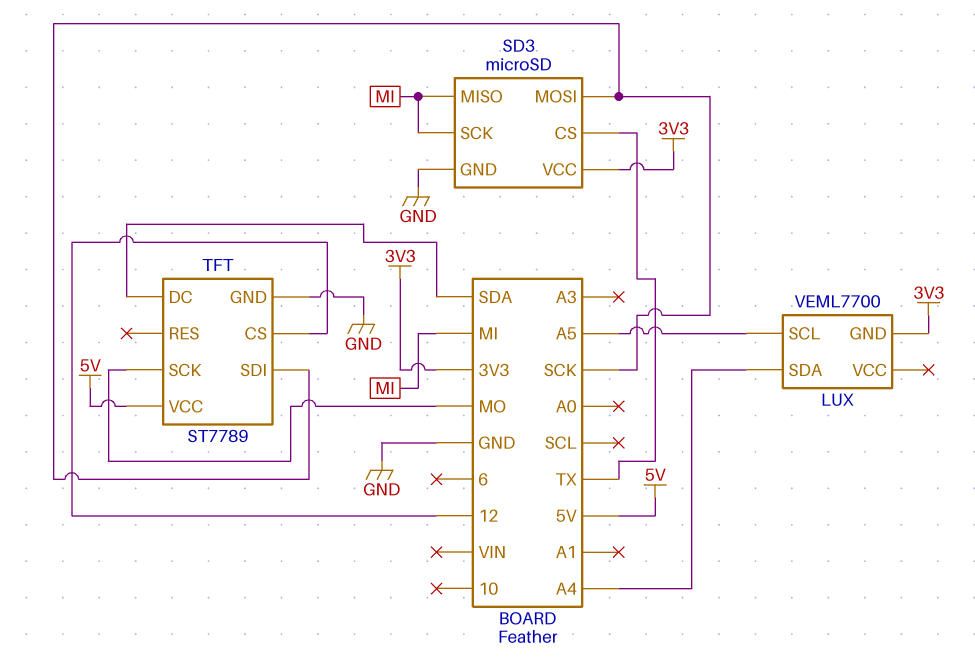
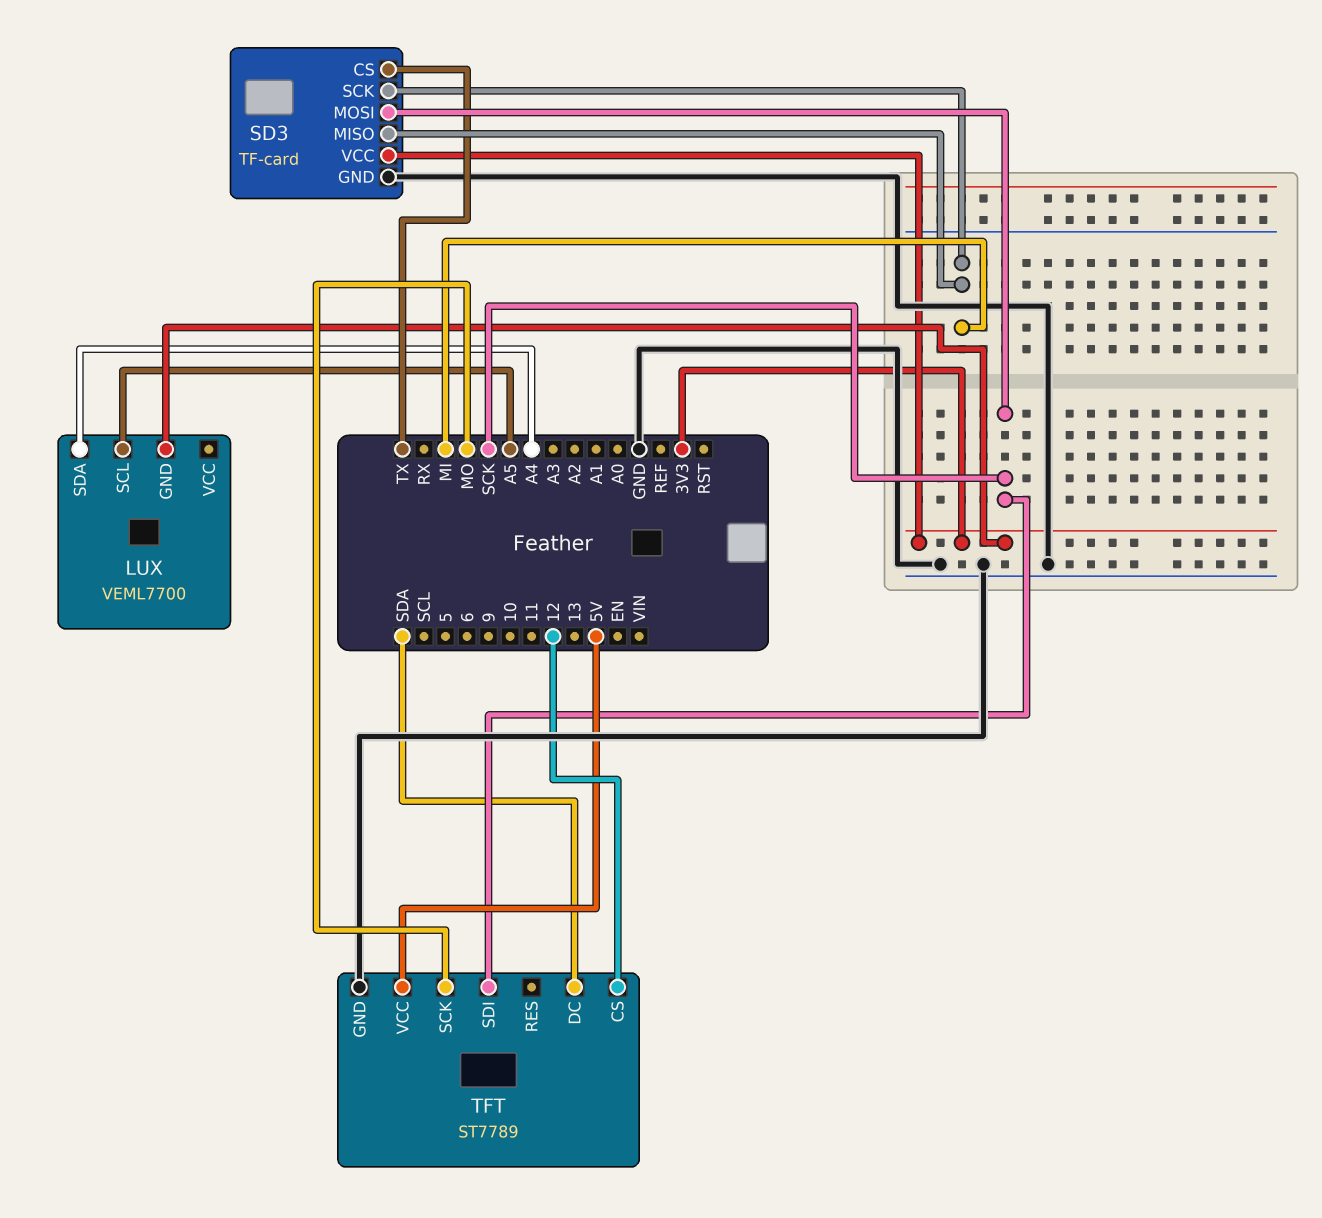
SD3: microSD -> TF-card

